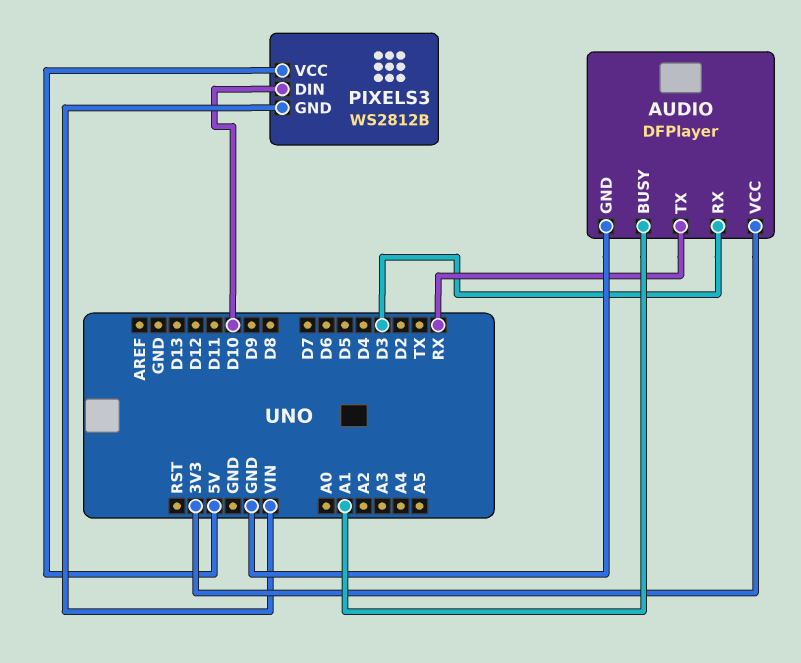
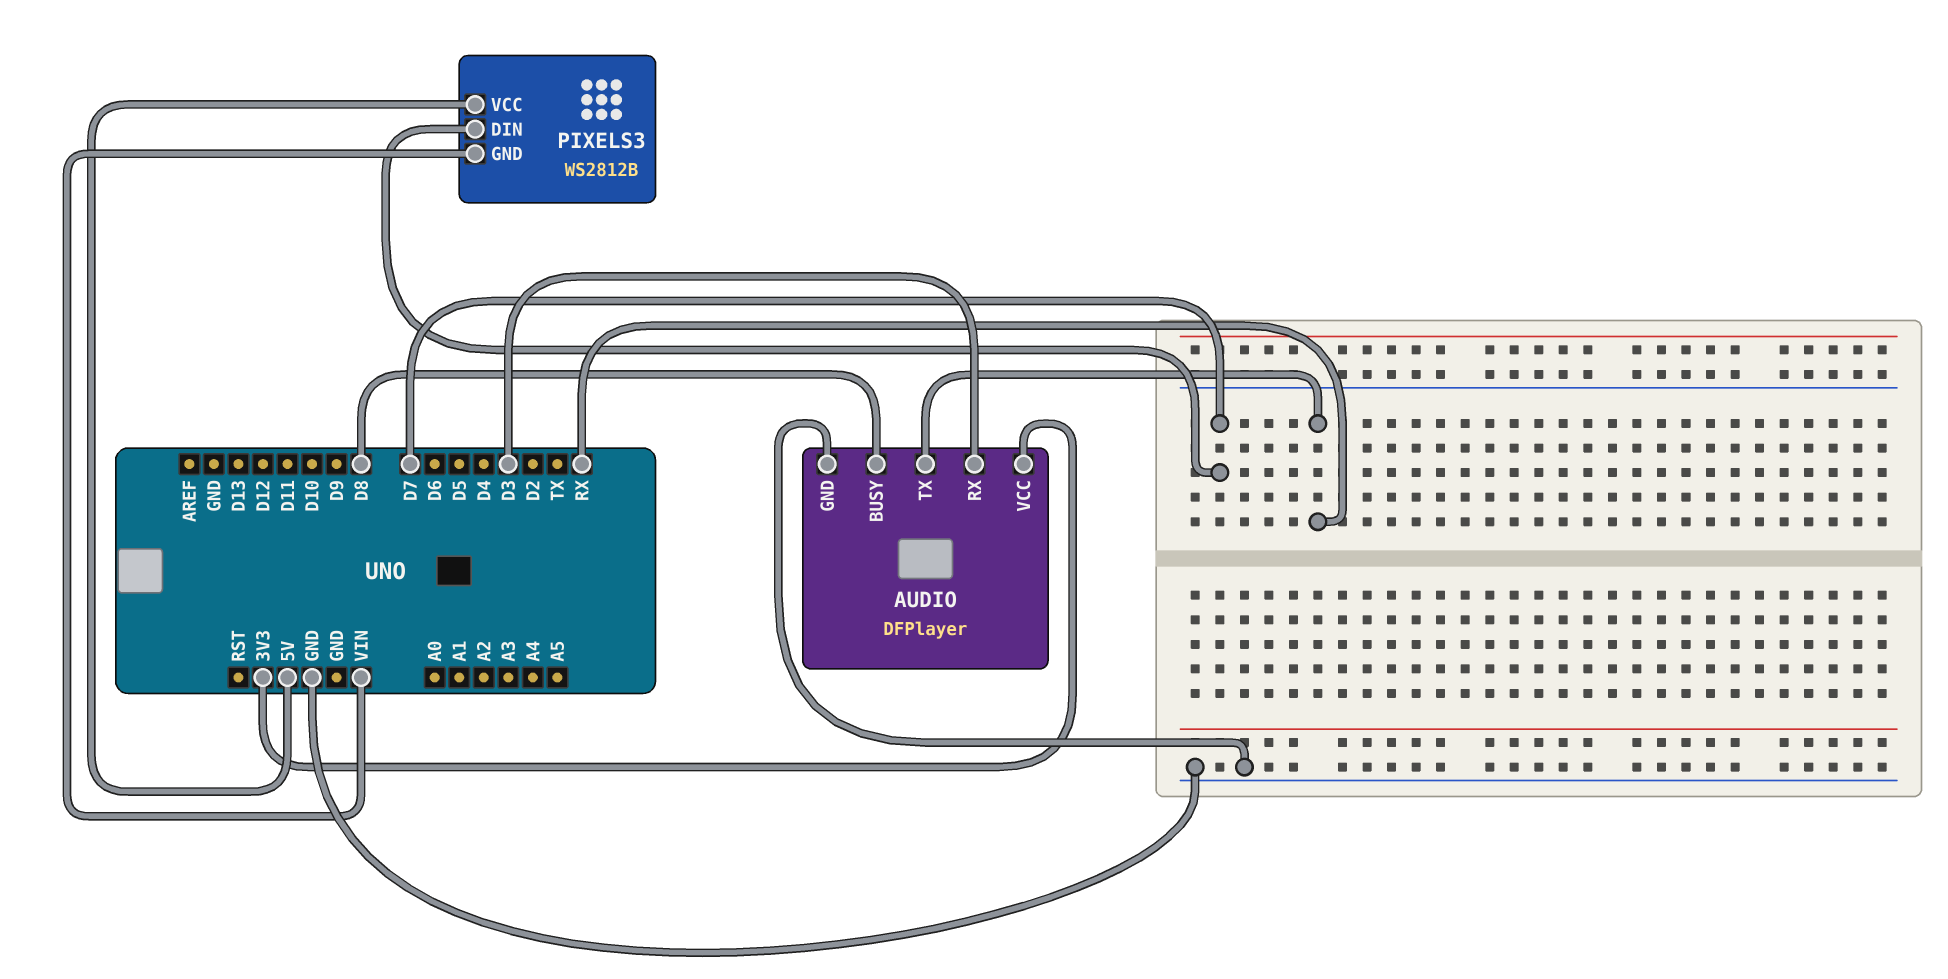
AUDIO pin BUSY: A1 -> D8
PIXELS3 pin DIN: D10 -> D7

